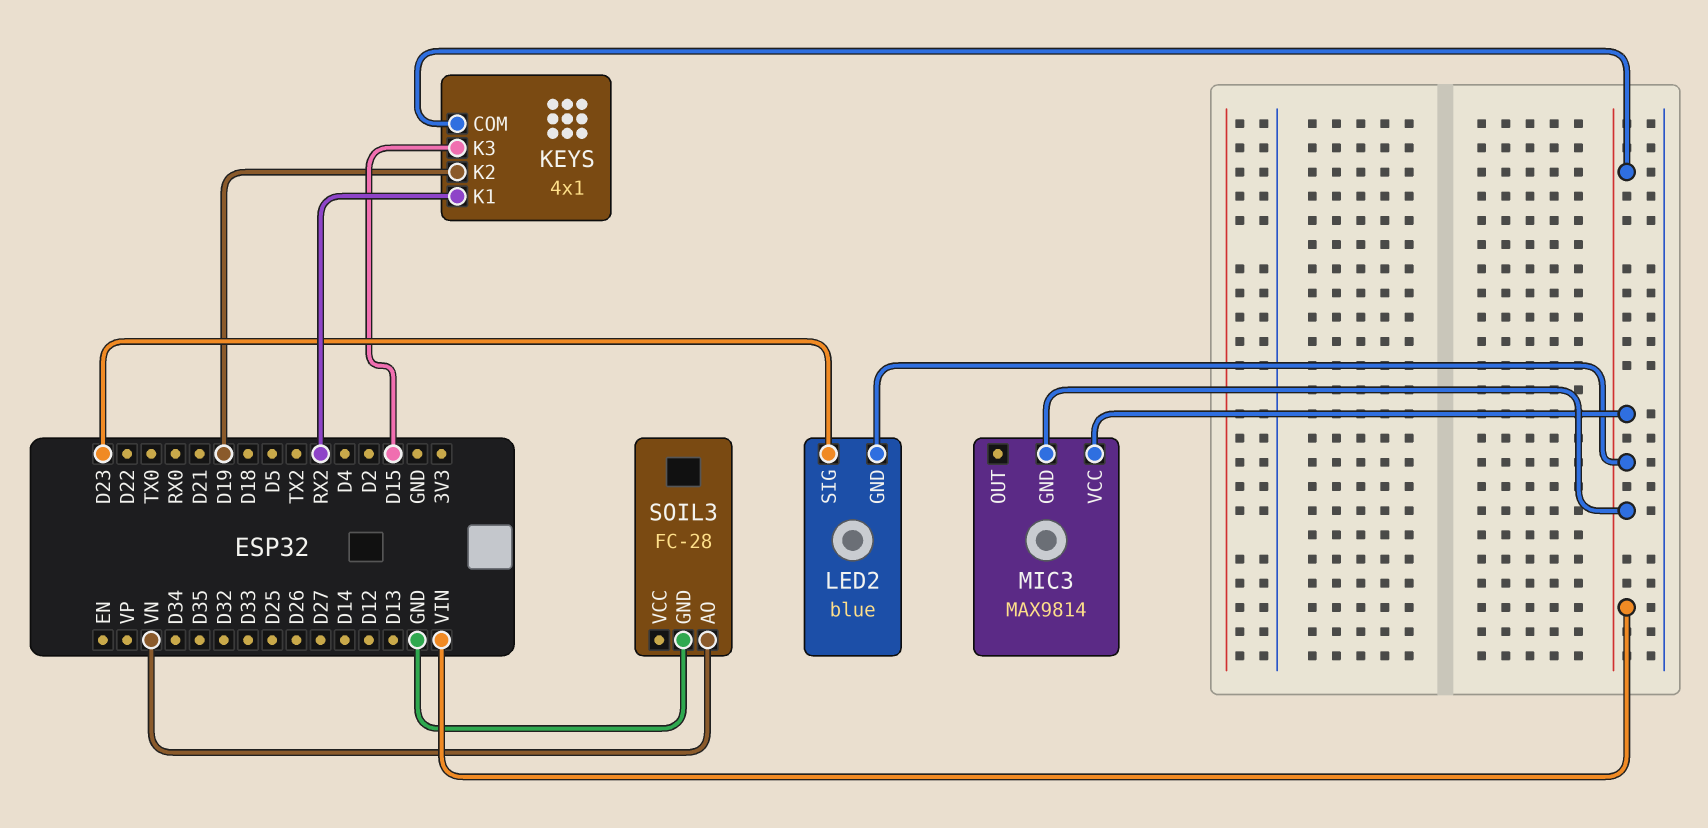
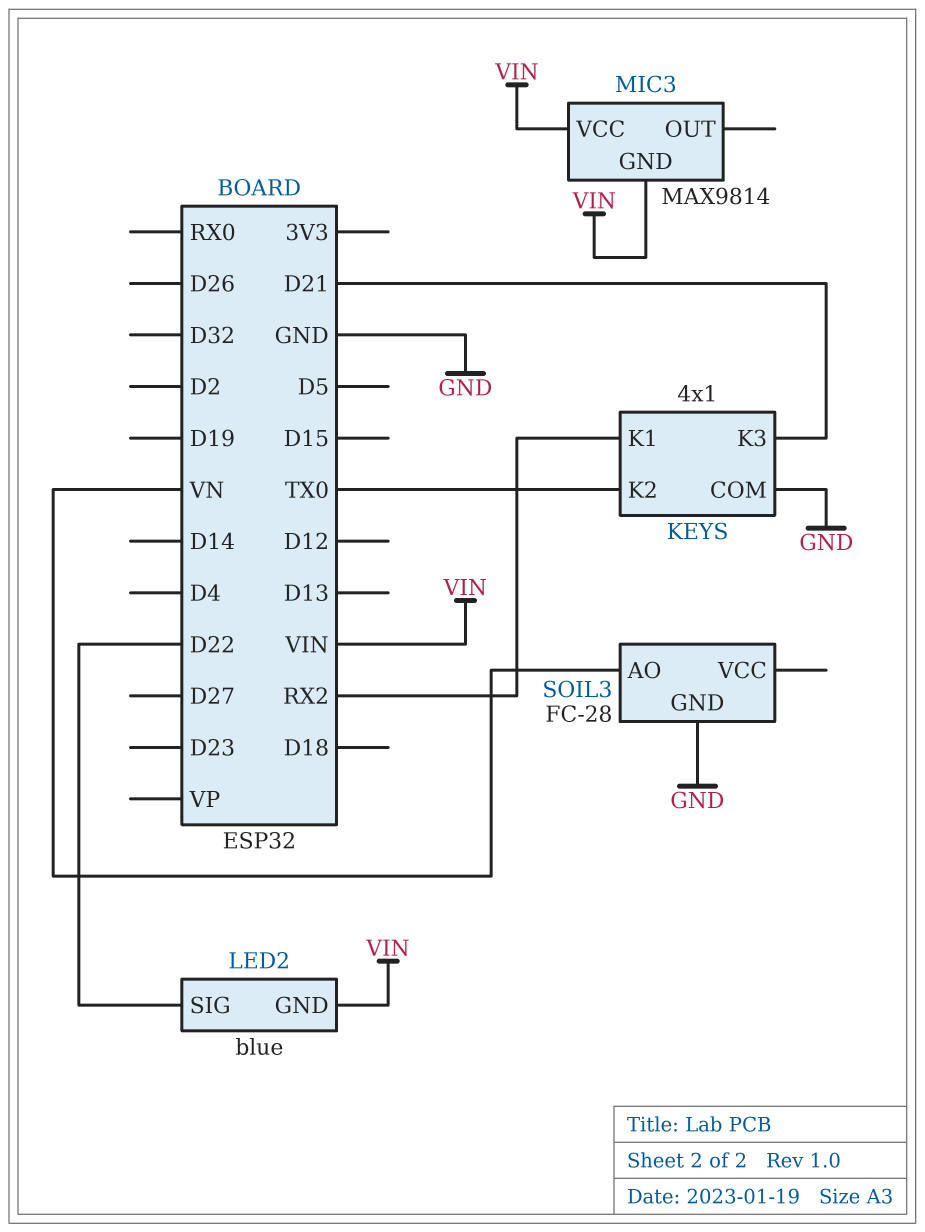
KEYS pin COM: VIN -> GND
KEYS pin K2: D19 -> TX0
KEYS pin K3: D15 -> D21
LED2 pin SIG: D23 -> D22

